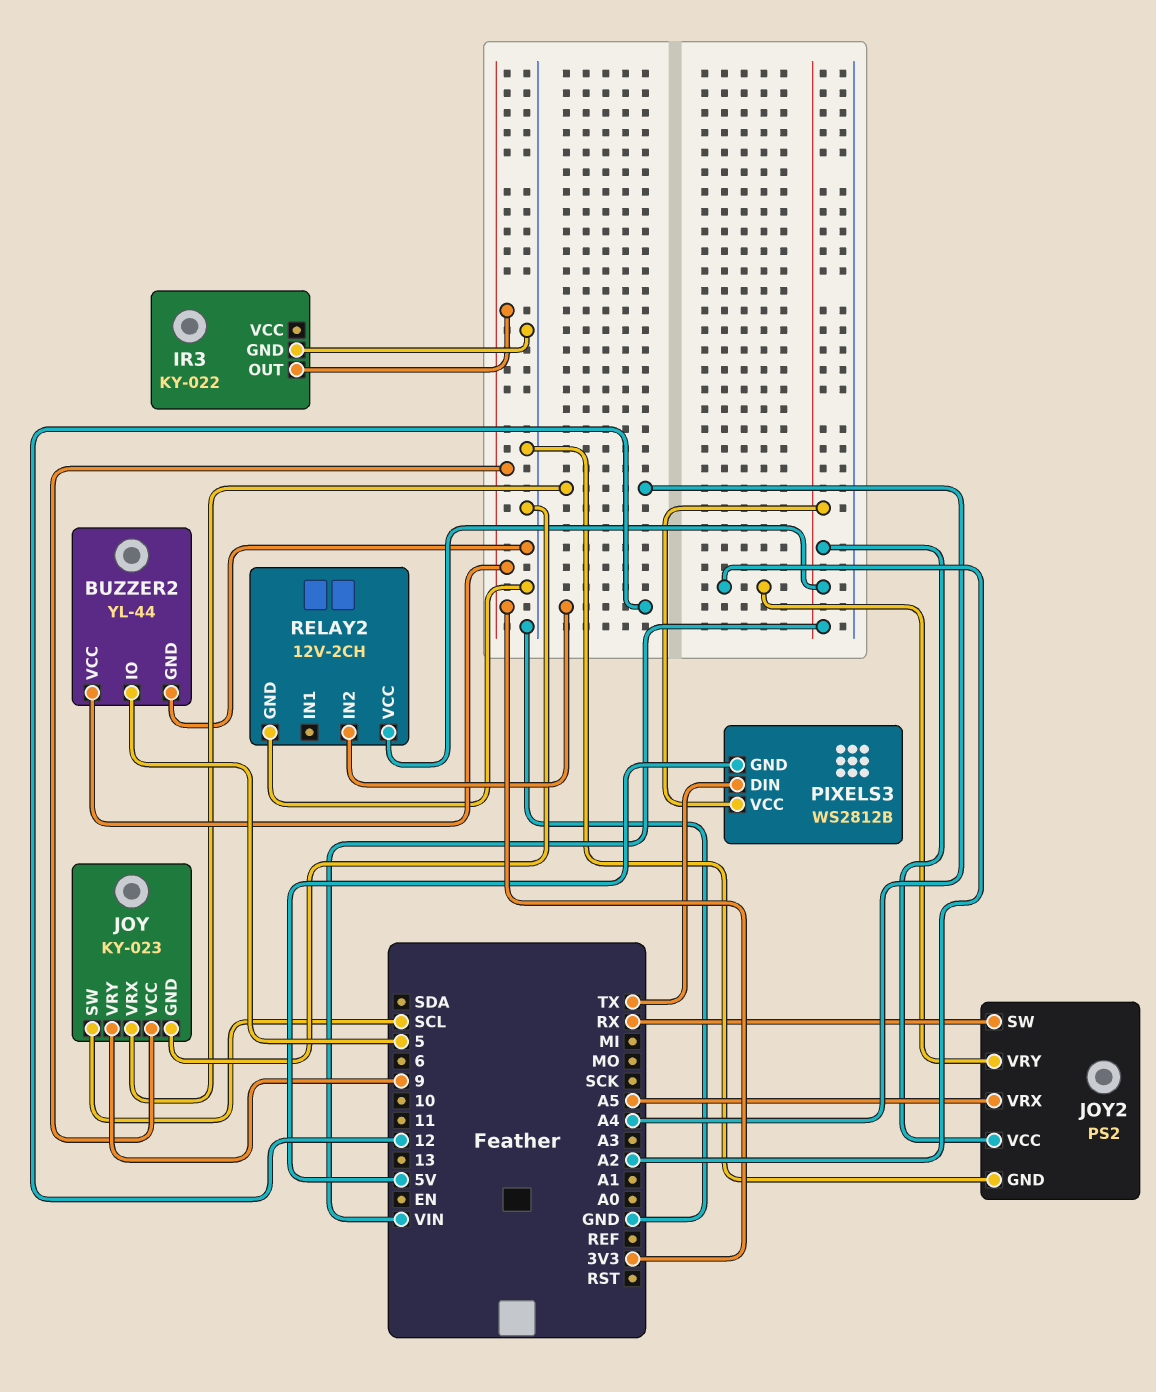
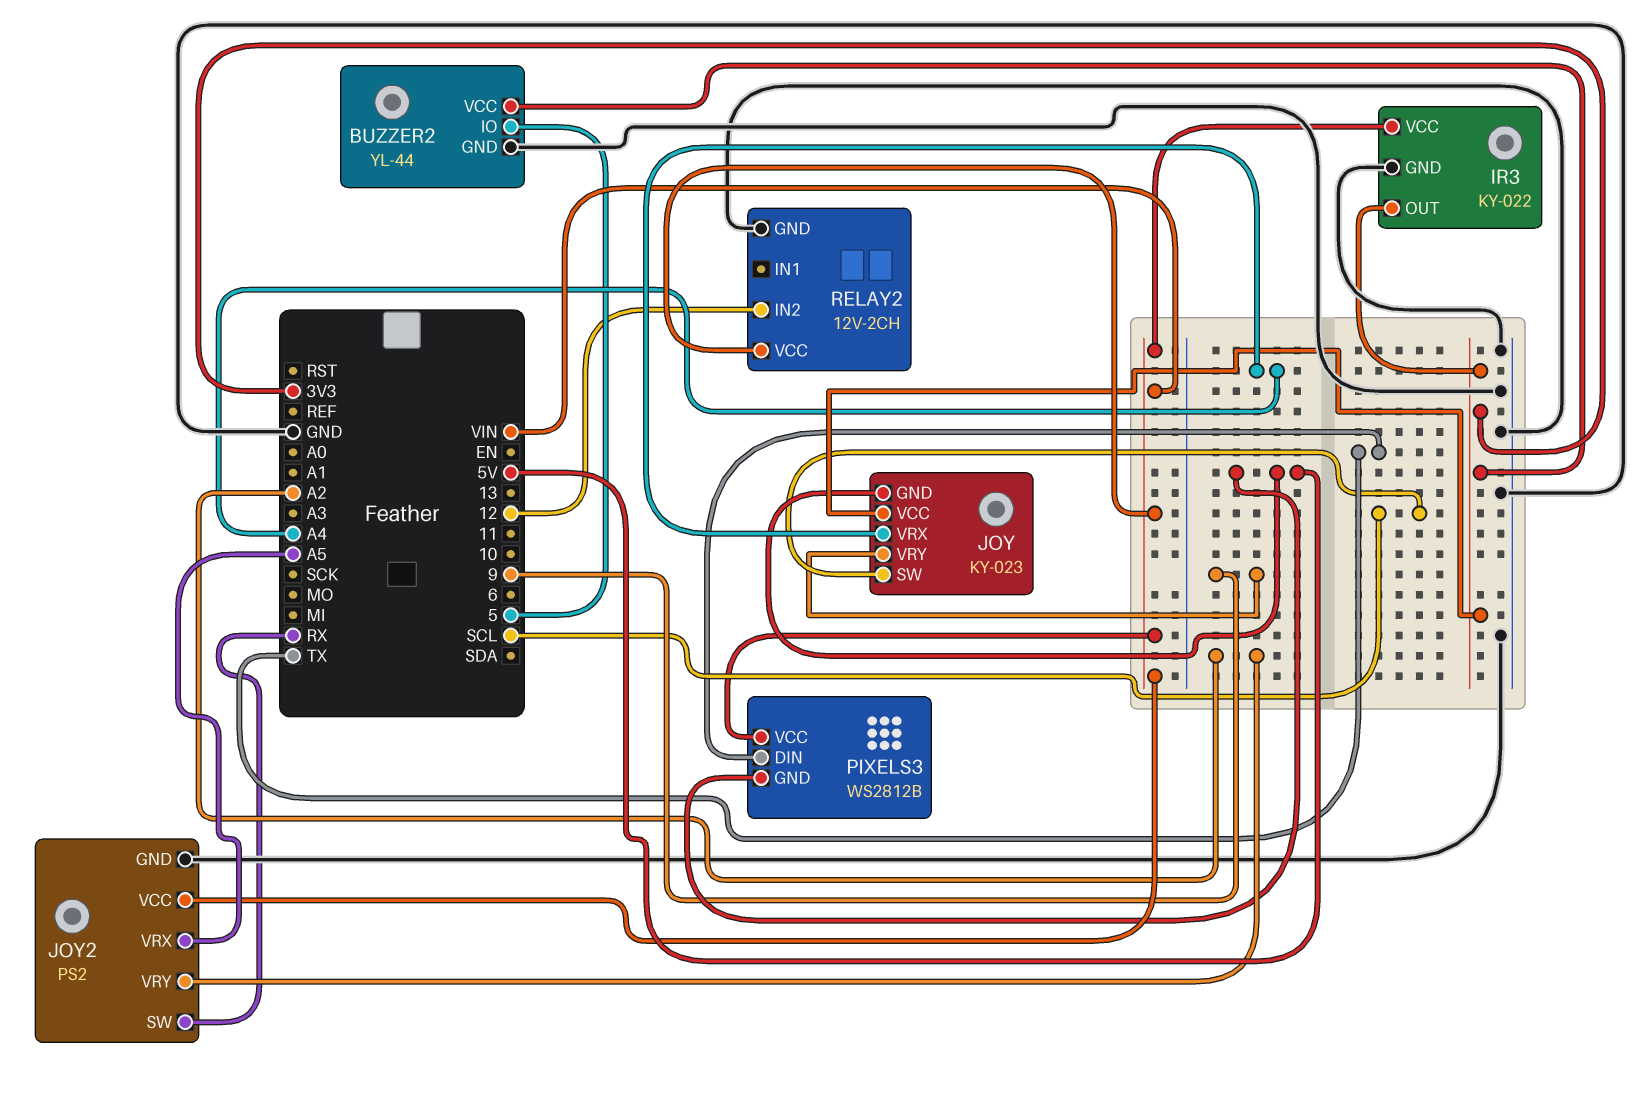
IR3 pin VCC: none -> VIN
JOY pin GND: GND -> 5V

